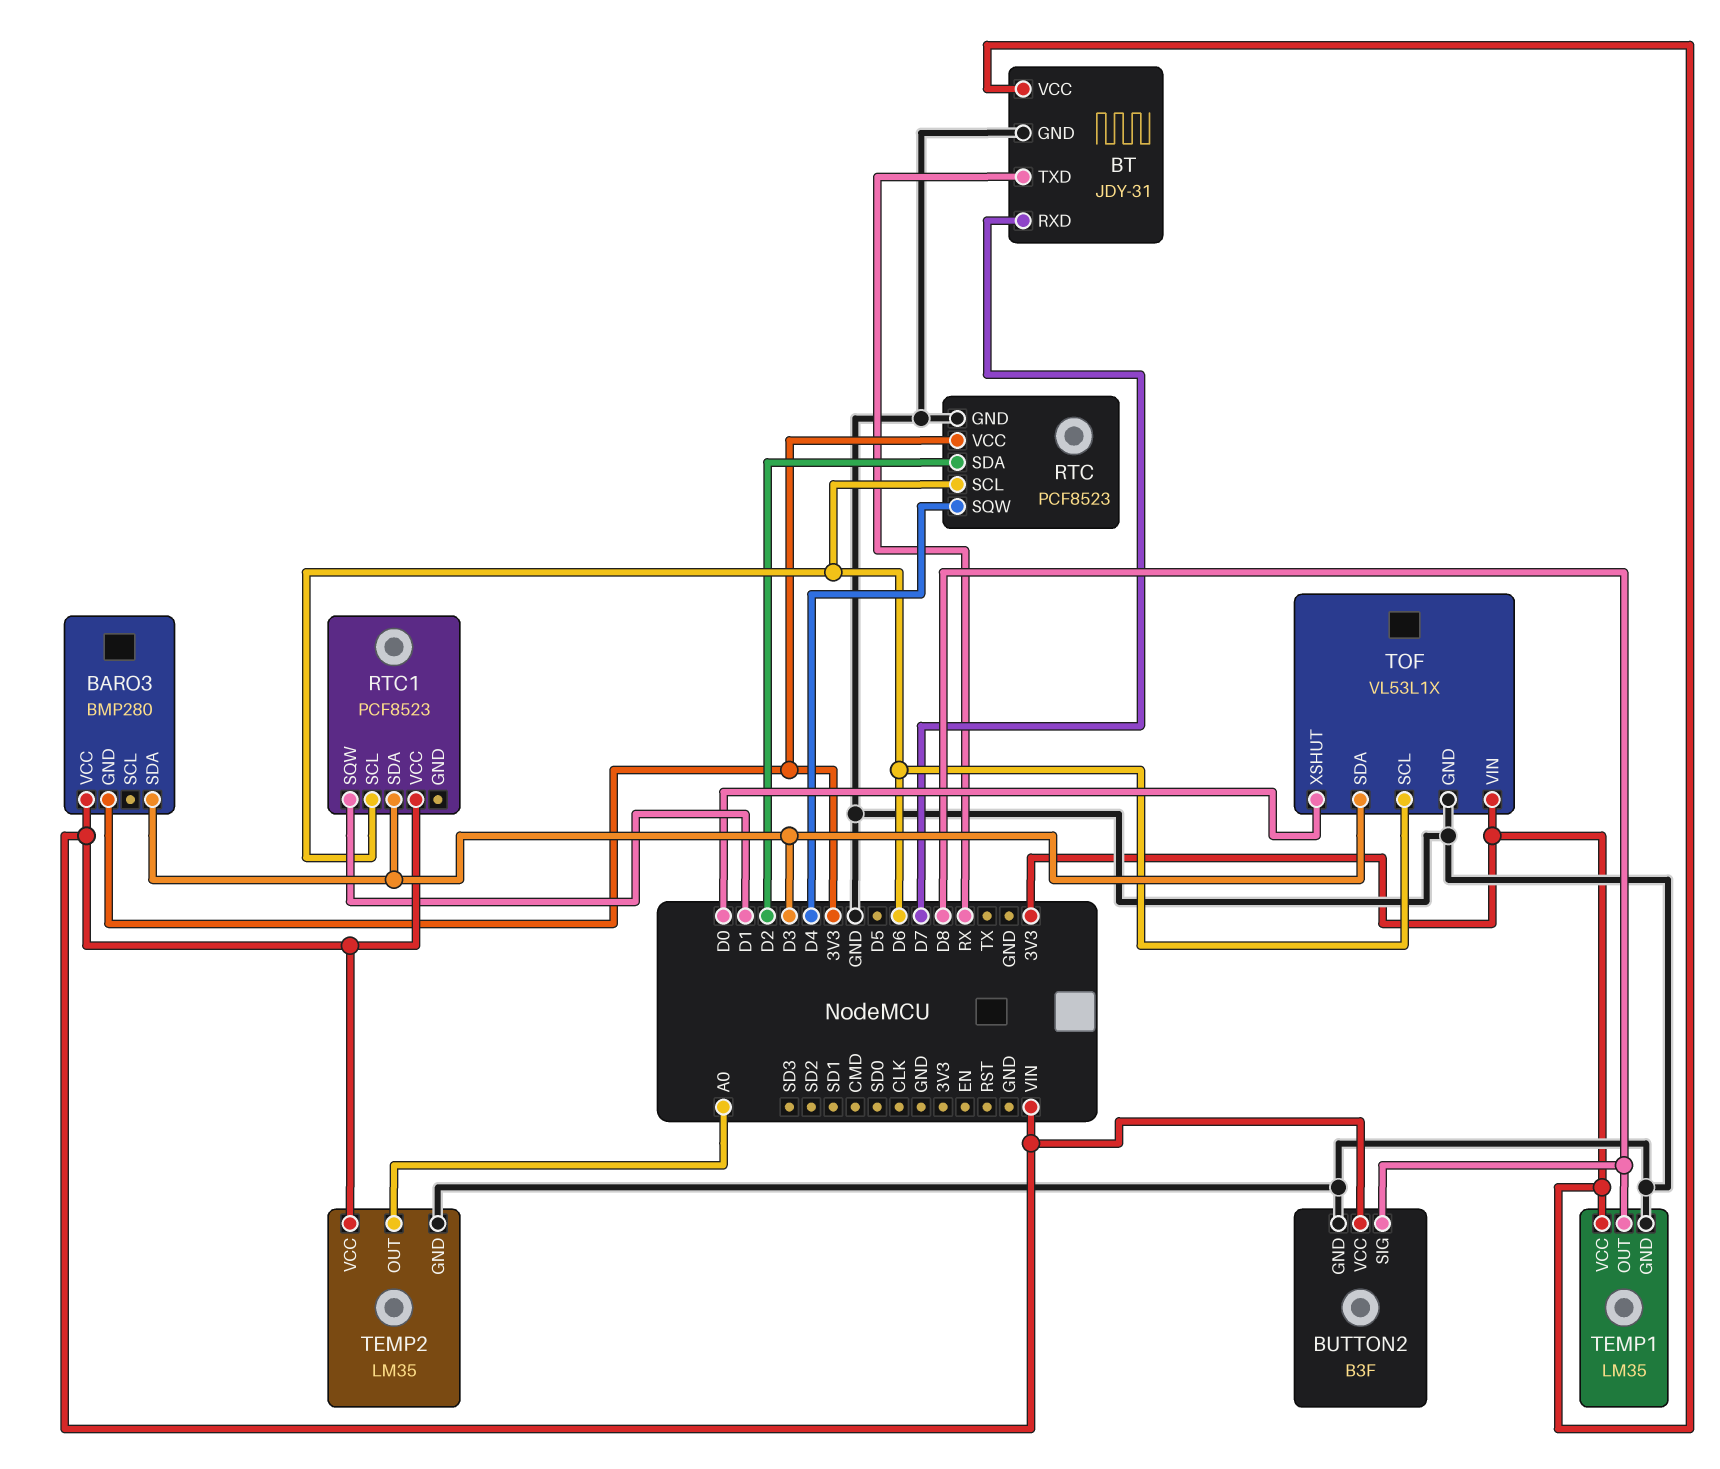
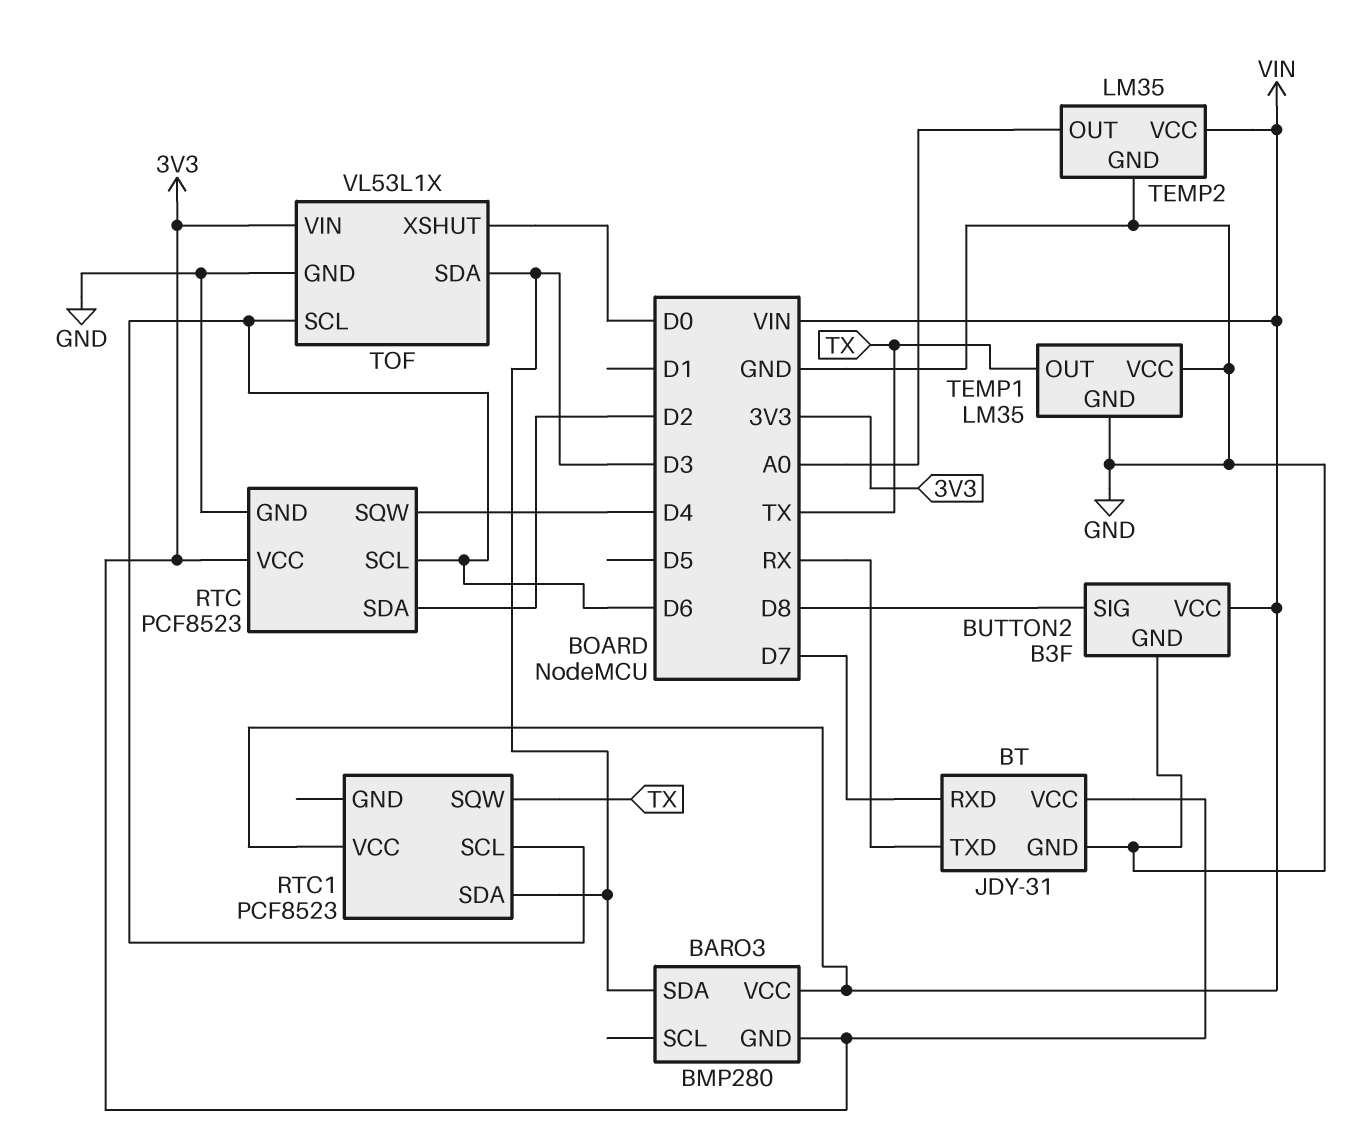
RTC1 pin SQW: D1 -> TX
TEMP1 pin OUT: D8 -> TX
TEMP1 pin VCC: 3V3 -> GND

